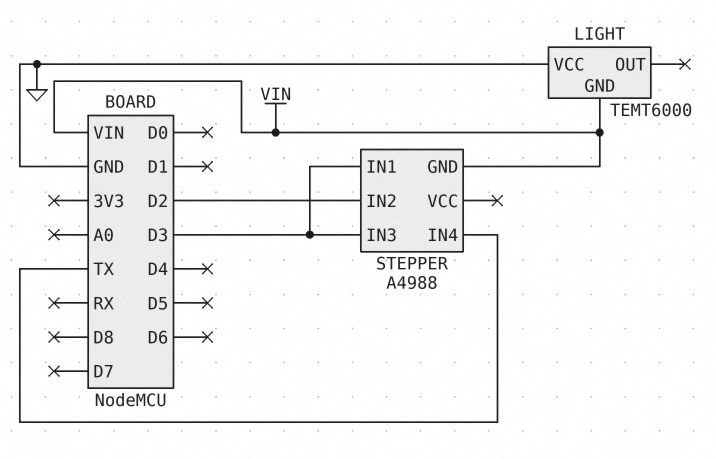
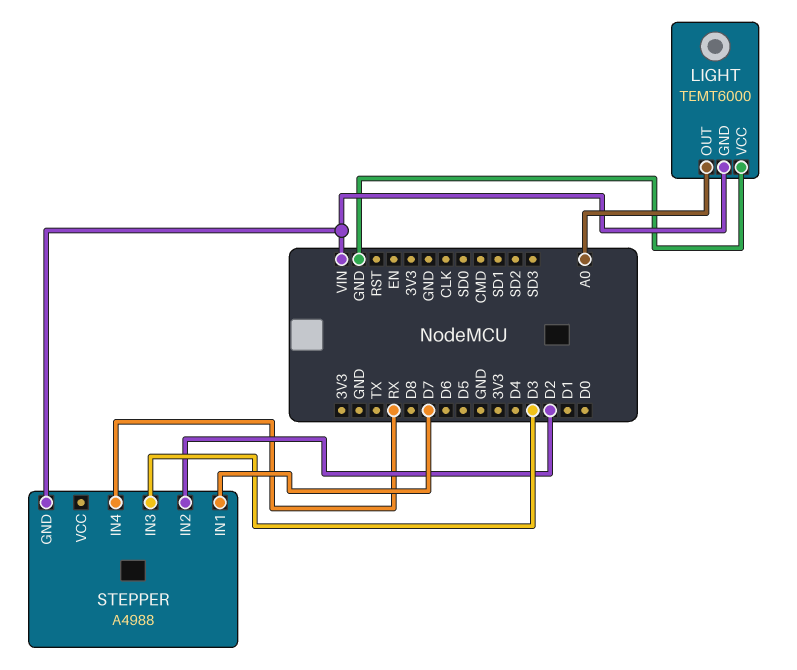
LIGHT pin OUT: none -> A0
STEPPER pin IN1: D3 -> D7
STEPPER pin IN4: TX -> RX

